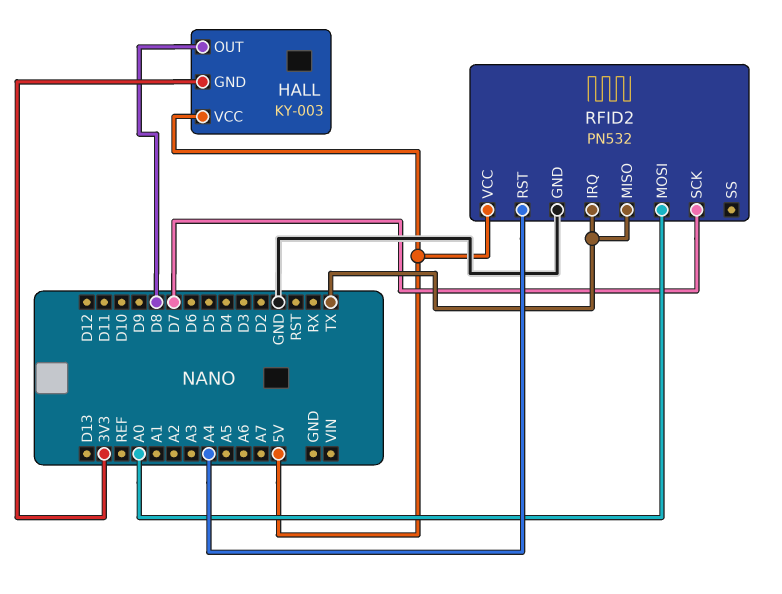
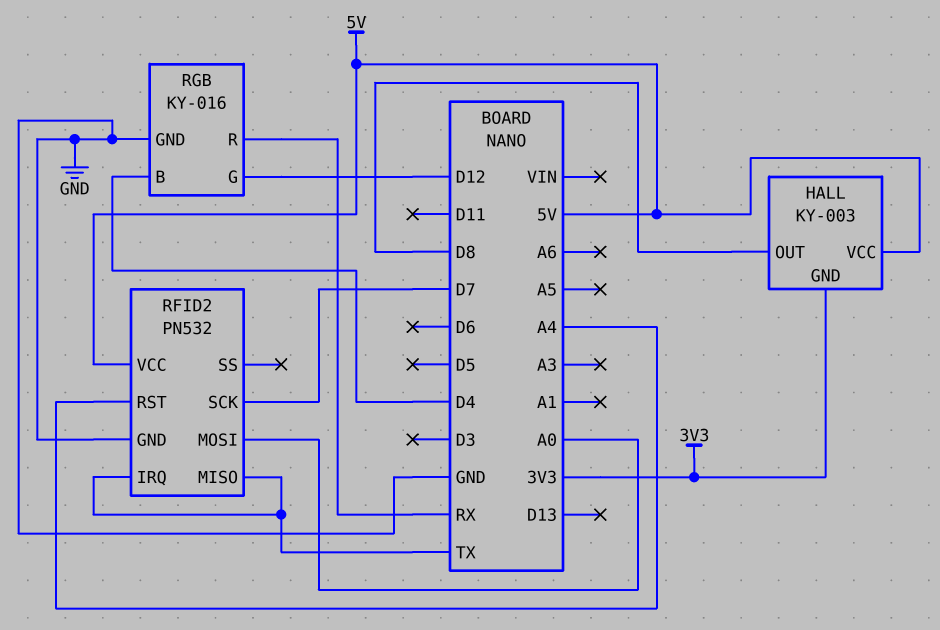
RGB: none -> KY-016
RGB pin B: none -> D4
RGB pin G: none -> D12
RGB pin GND: none -> GND
RGB pin R: none -> RX

